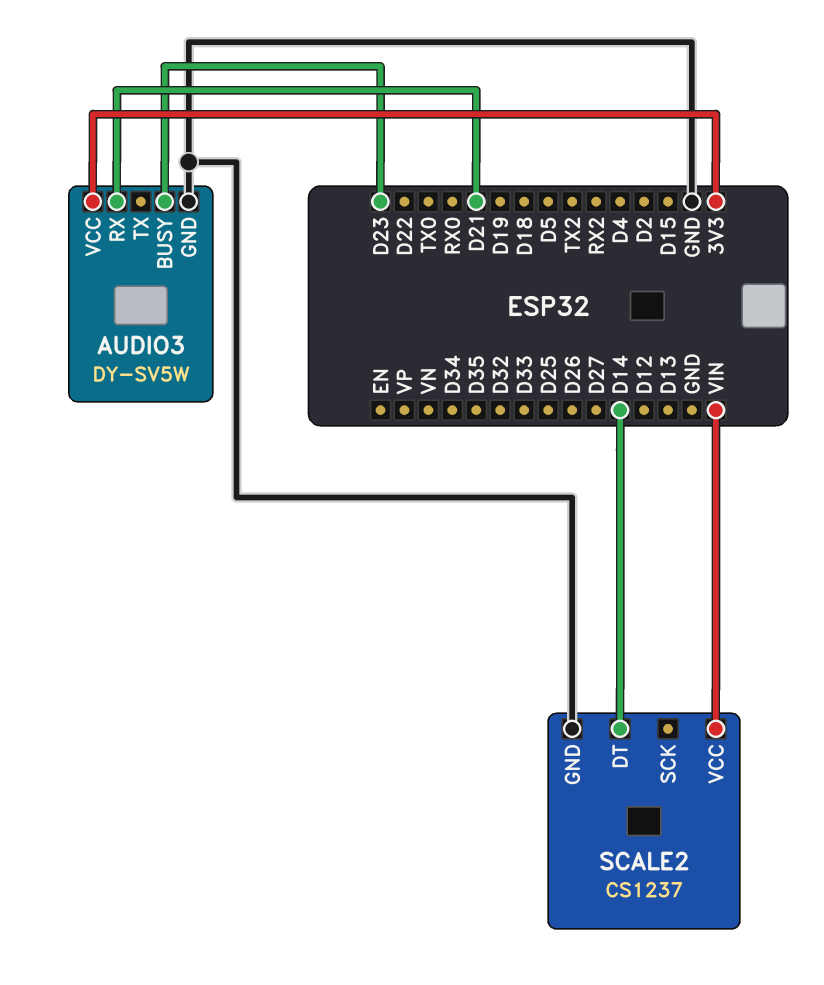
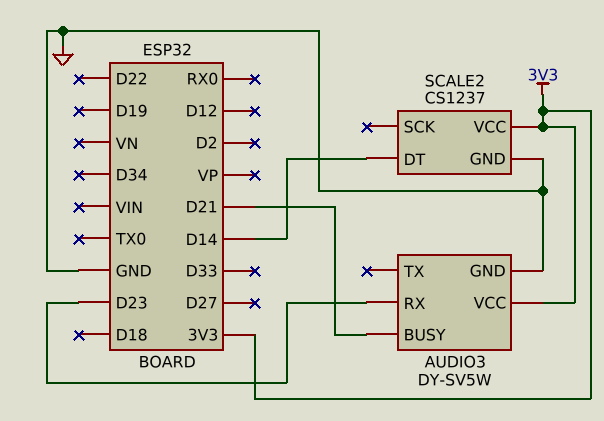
AUDIO3 pin BUSY: D23 -> D21
AUDIO3 pin RX: D21 -> D23
SCALE2 pin VCC: VIN -> 3V3

